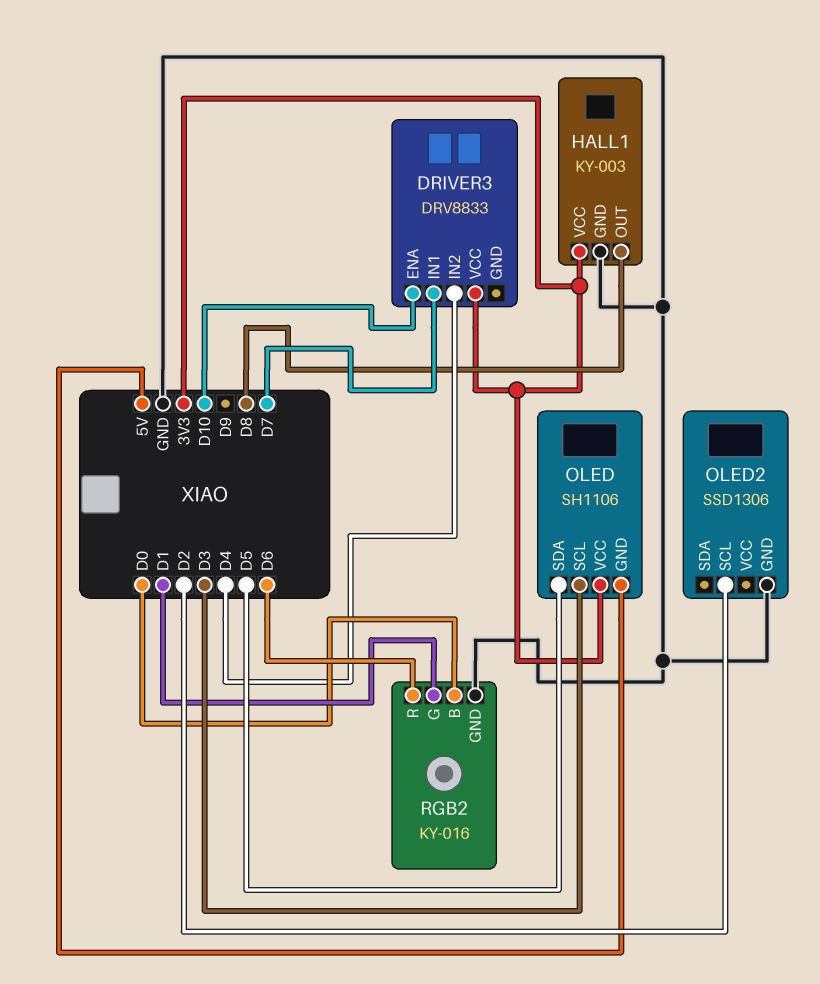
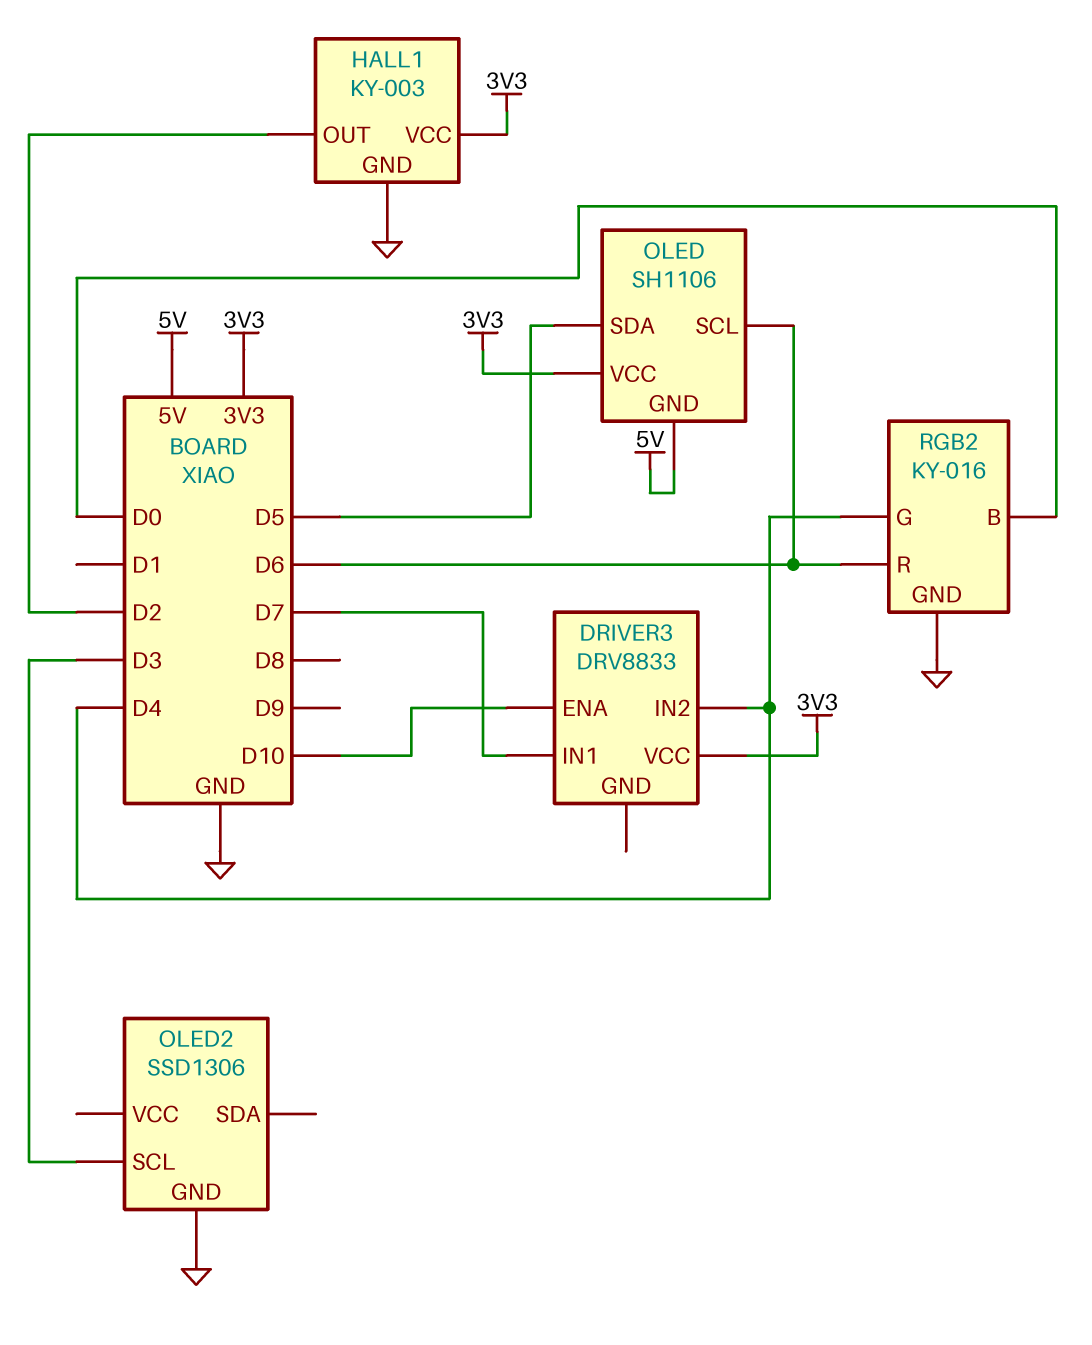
HALL1 pin OUT: D8 -> D2
OLED pin SCL: D3 -> D6
OLED2 pin SCL: D2 -> D3
RGB2 pin G: D1 -> D4

